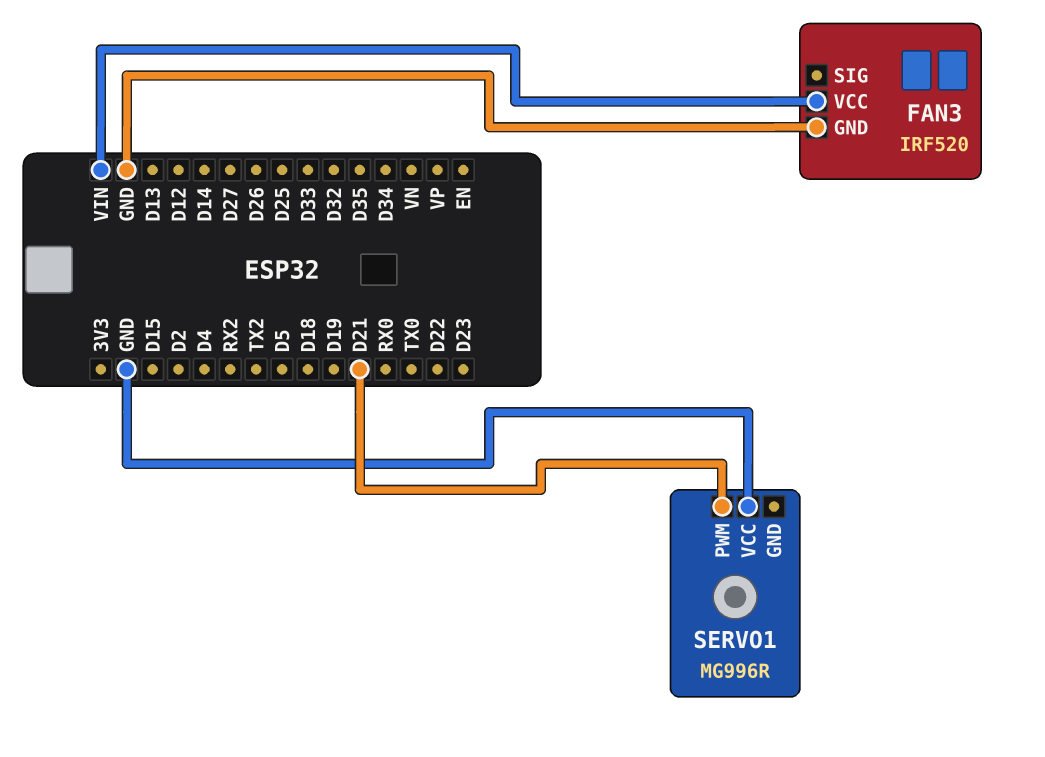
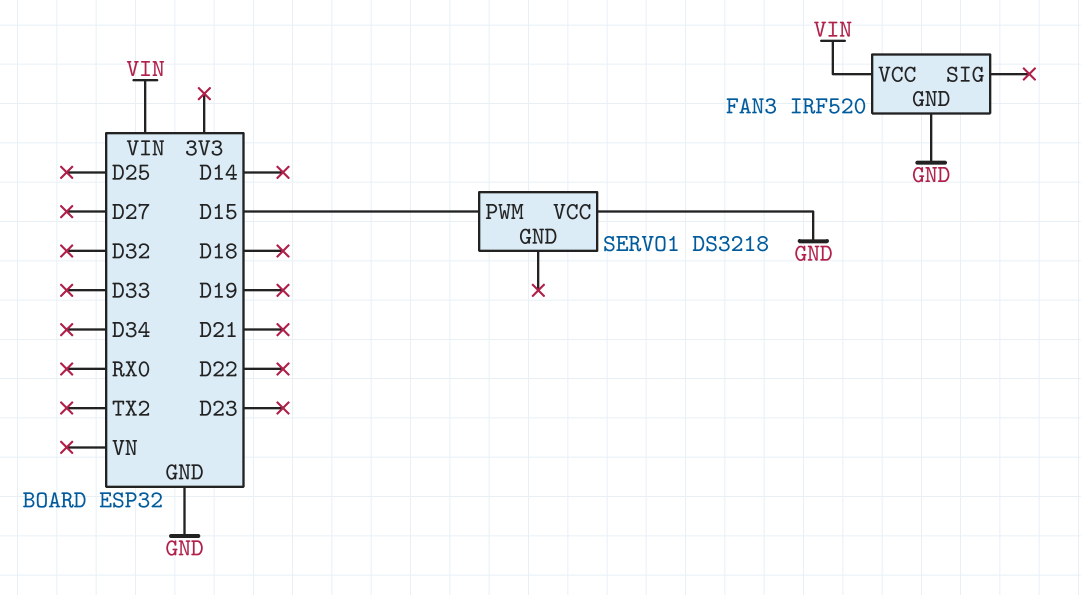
SERVO1: MG996R -> DS3218
SERVO1 pin PWM: D21 -> D15

